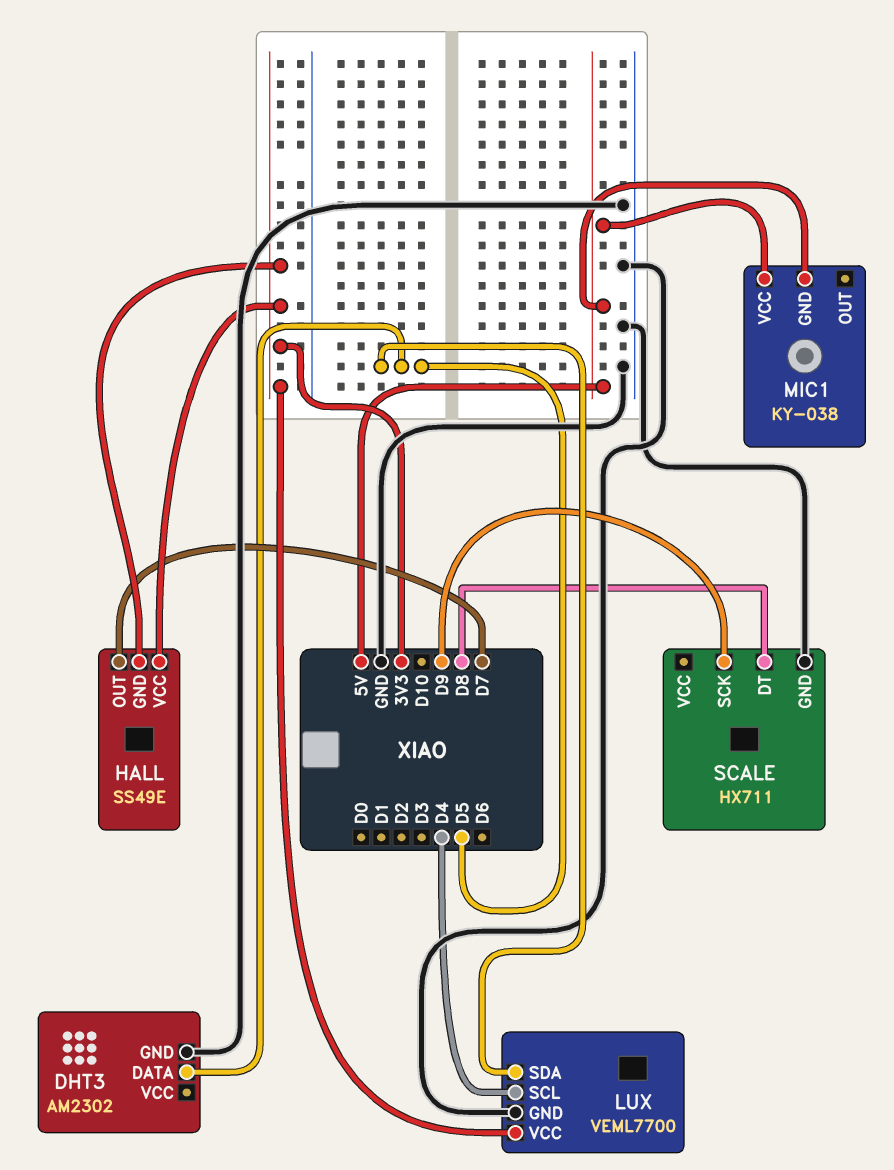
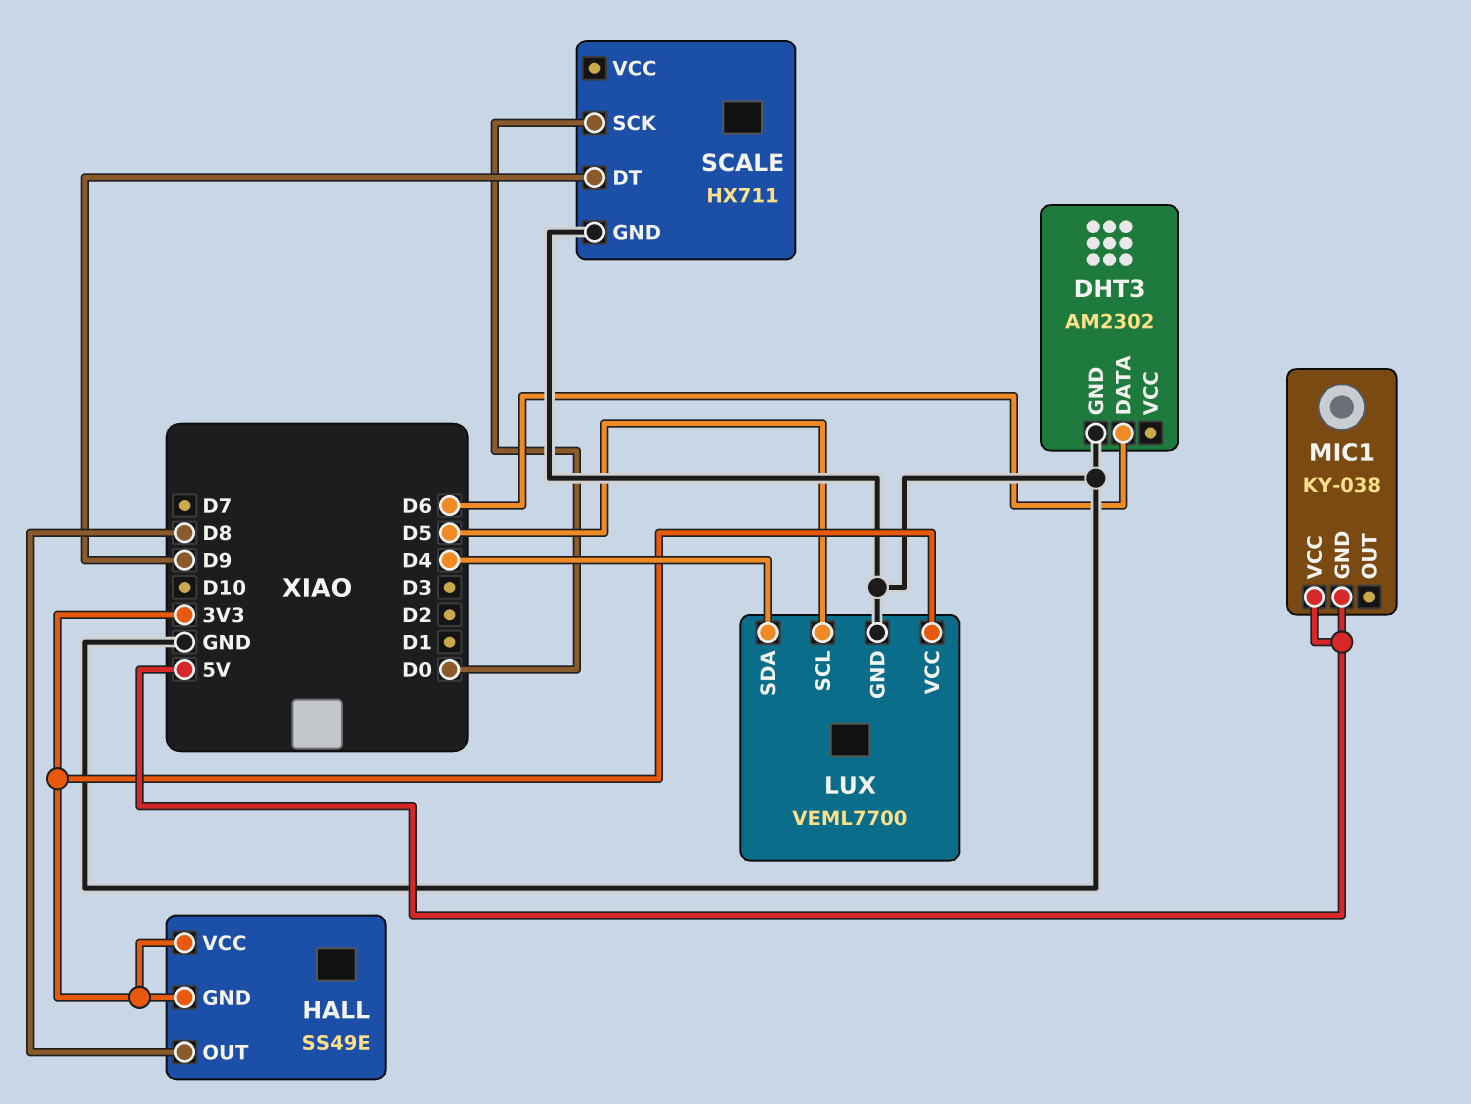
DHT3 pin DATA: D5 -> D6
HALL pin OUT: D7 -> D8
LUX pin SCL: D4 -> D5
LUX pin SDA: D5 -> D4
SCALE pin DT: D8 -> D9
SCALE pin SCK: D9 -> D0

